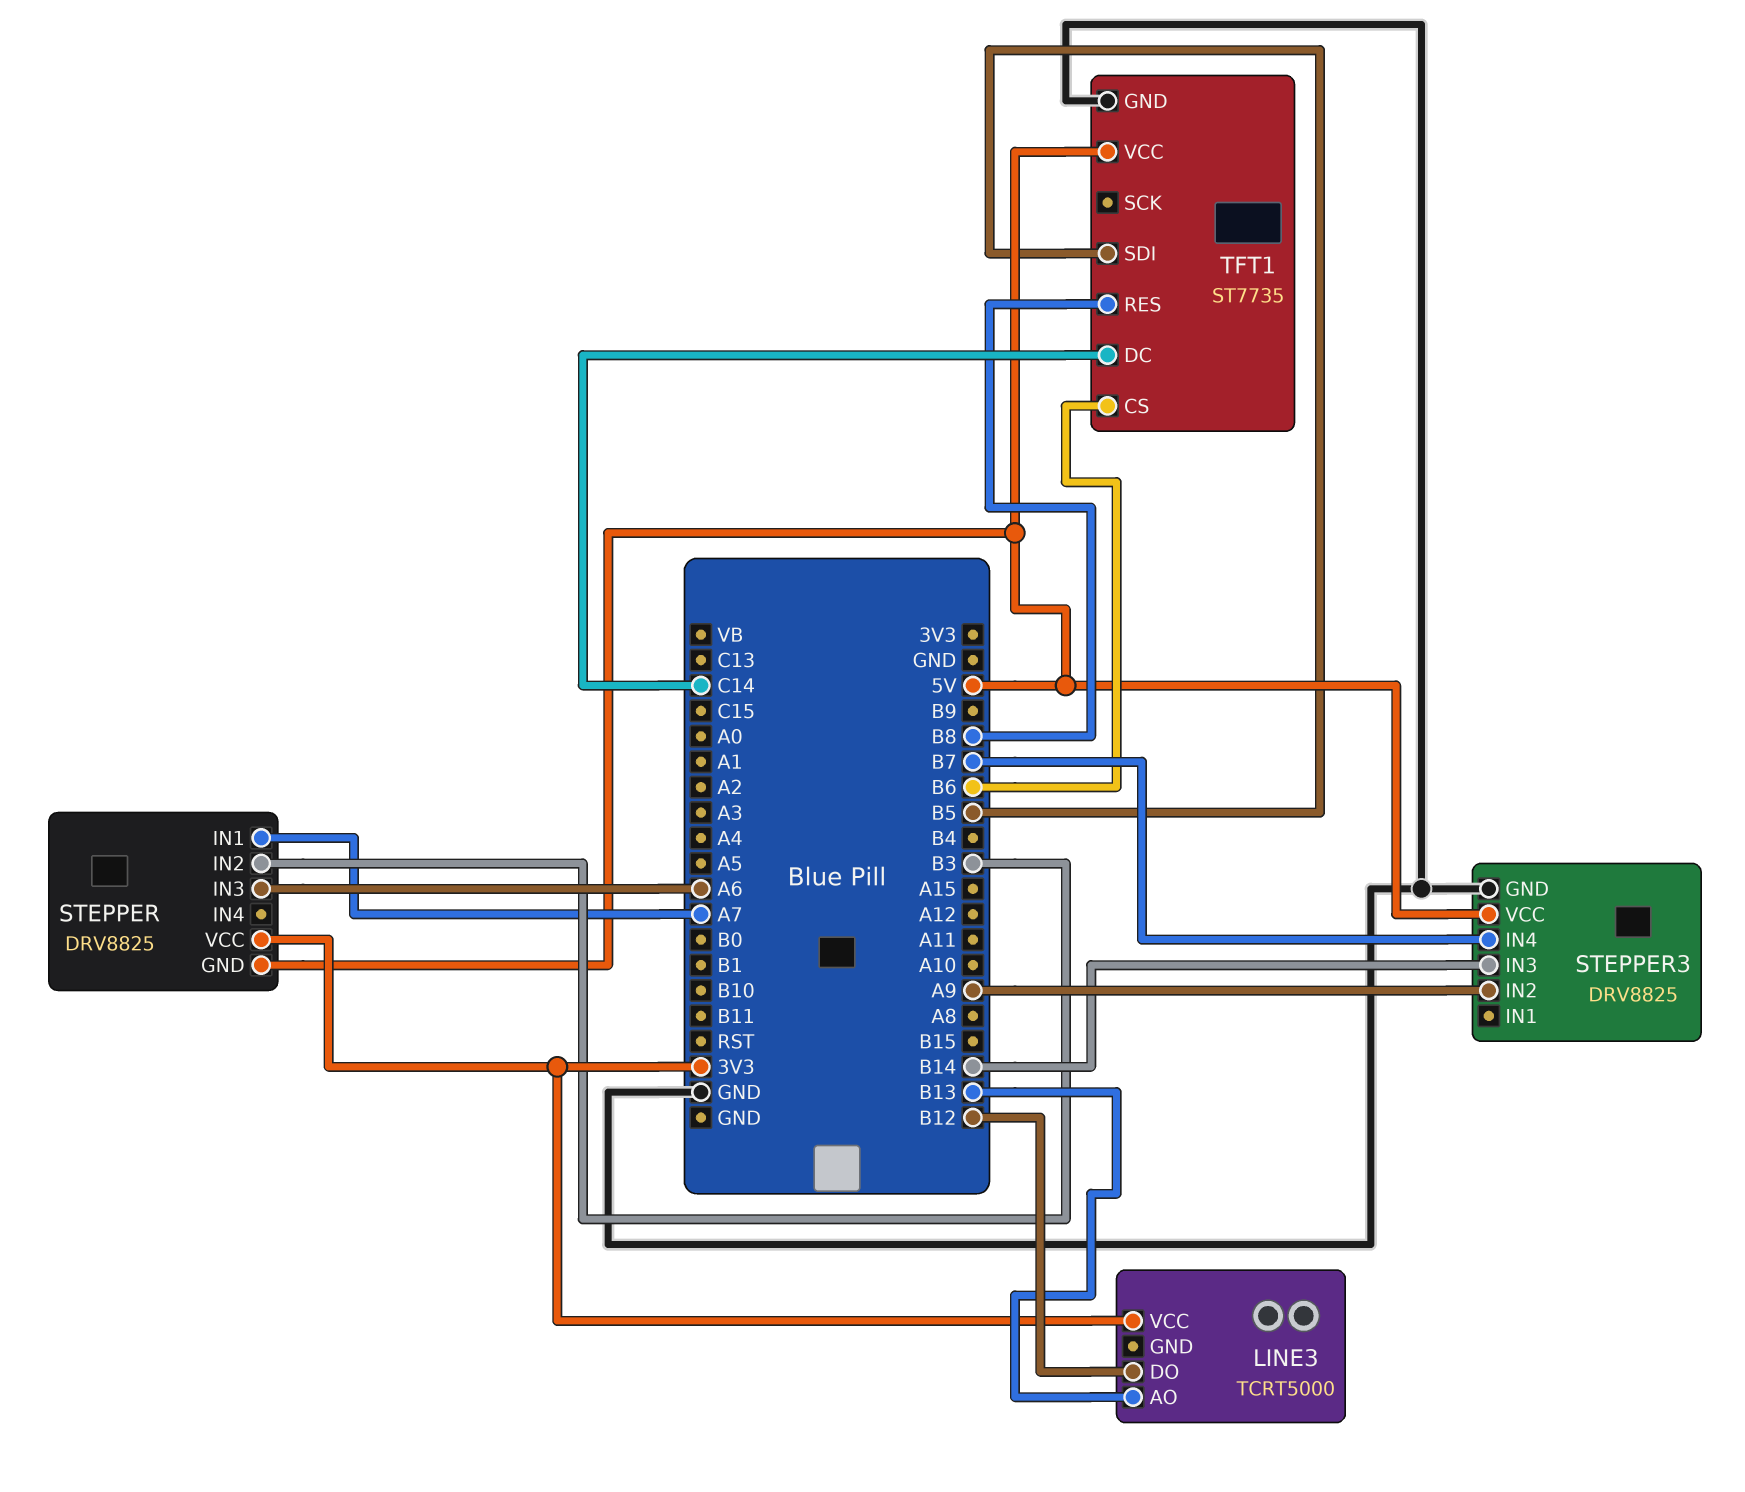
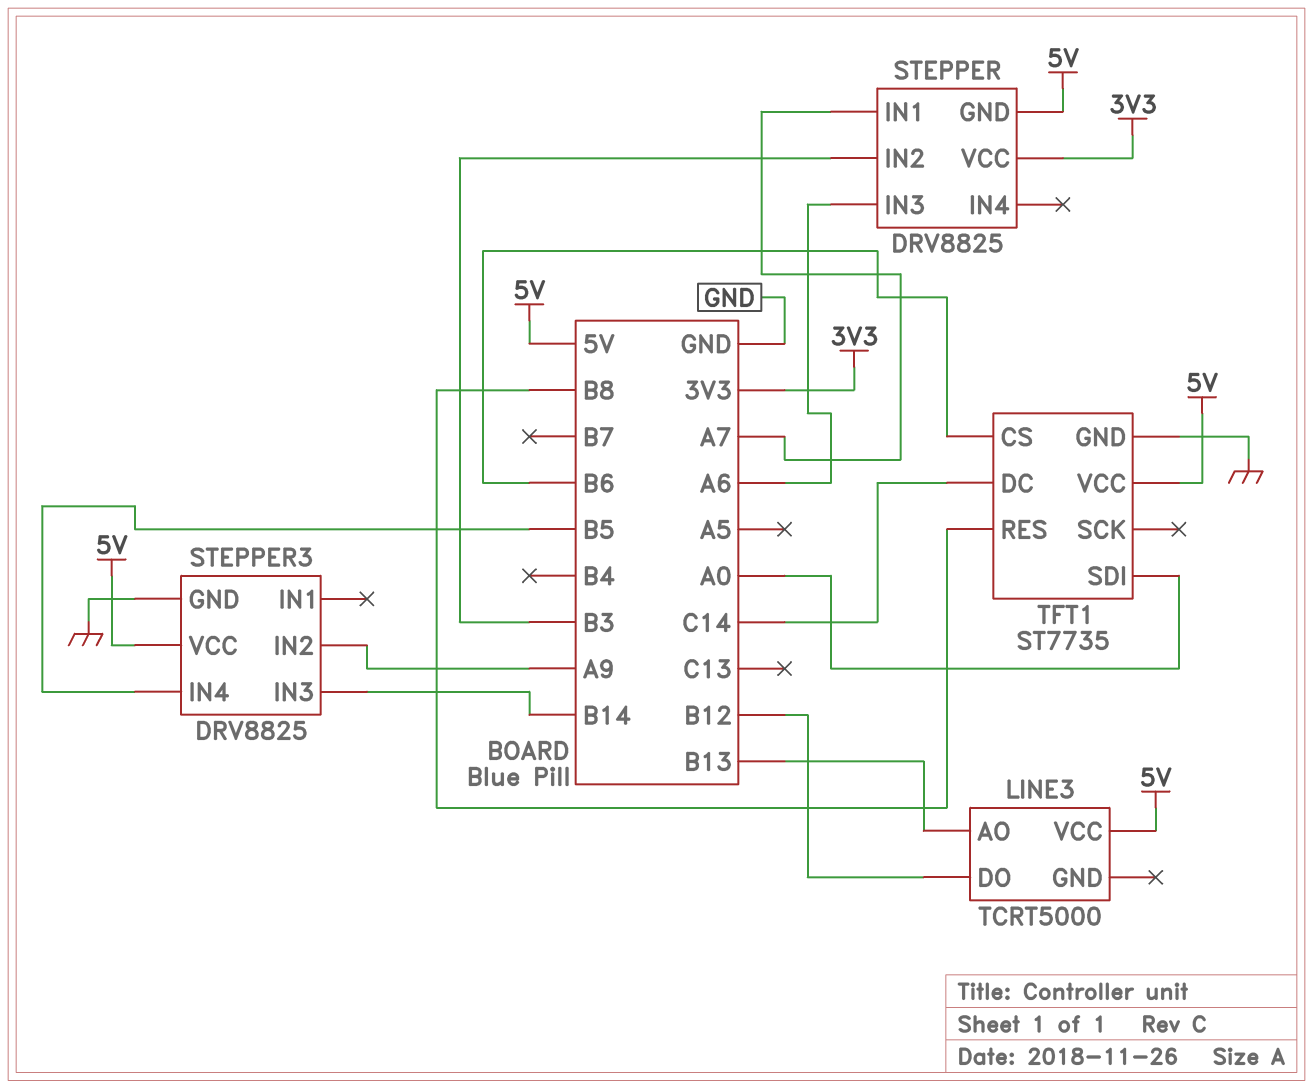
LINE3 pin VCC: 3V3 -> 5V
STEPPER3 pin IN4: B7 -> B5
TFT1 pin SDI: B5 -> A0

